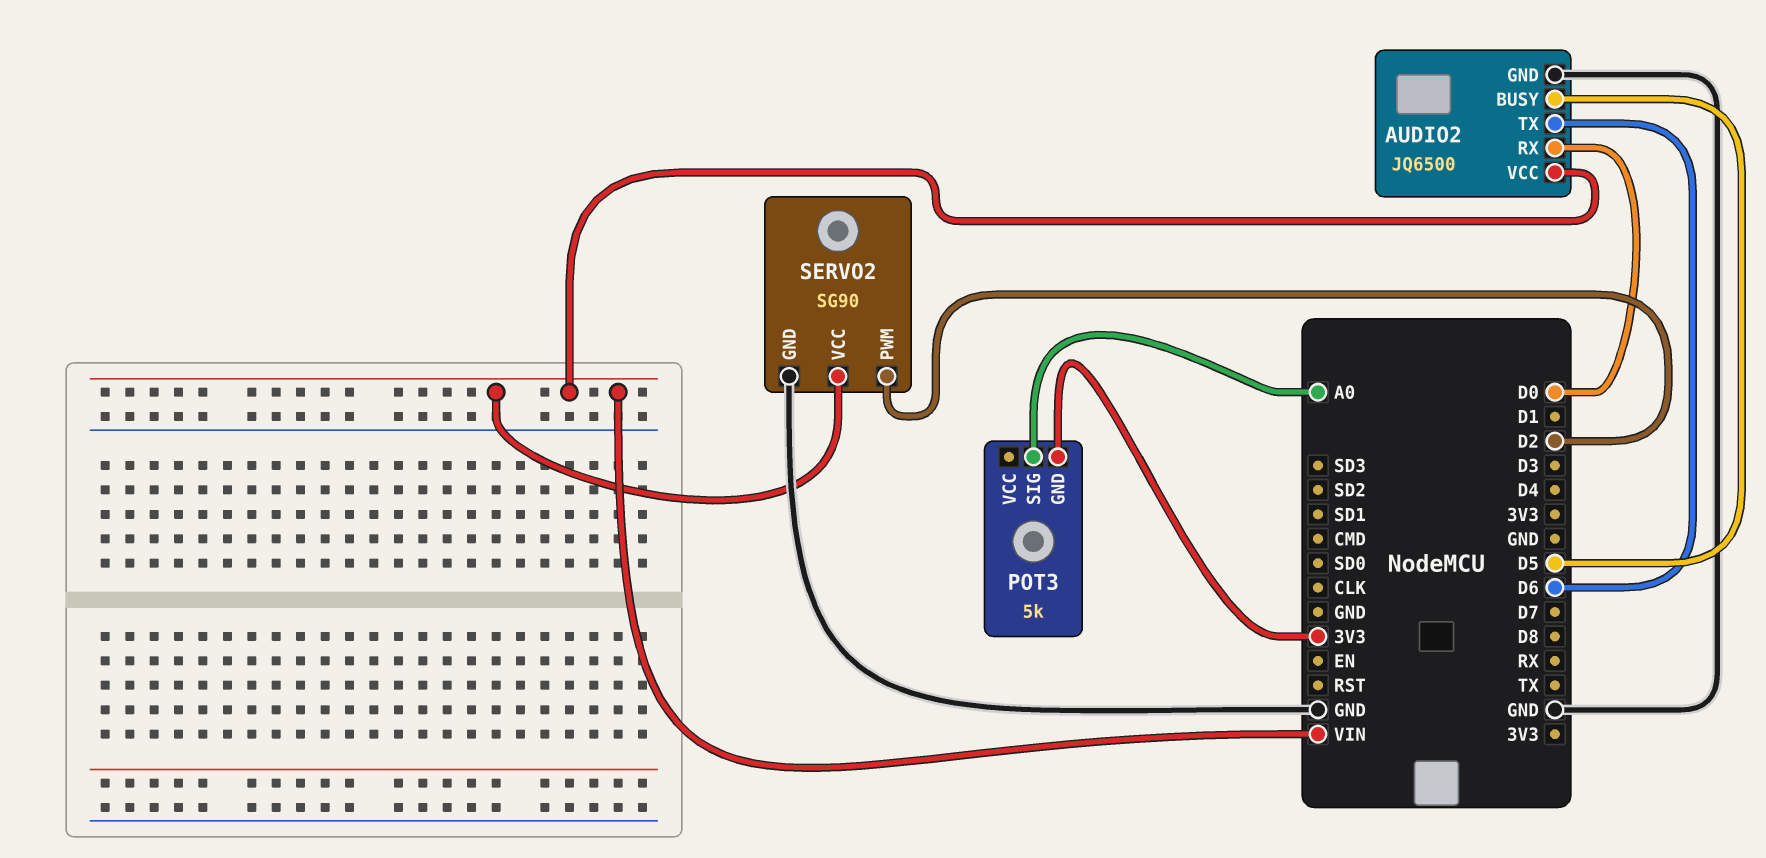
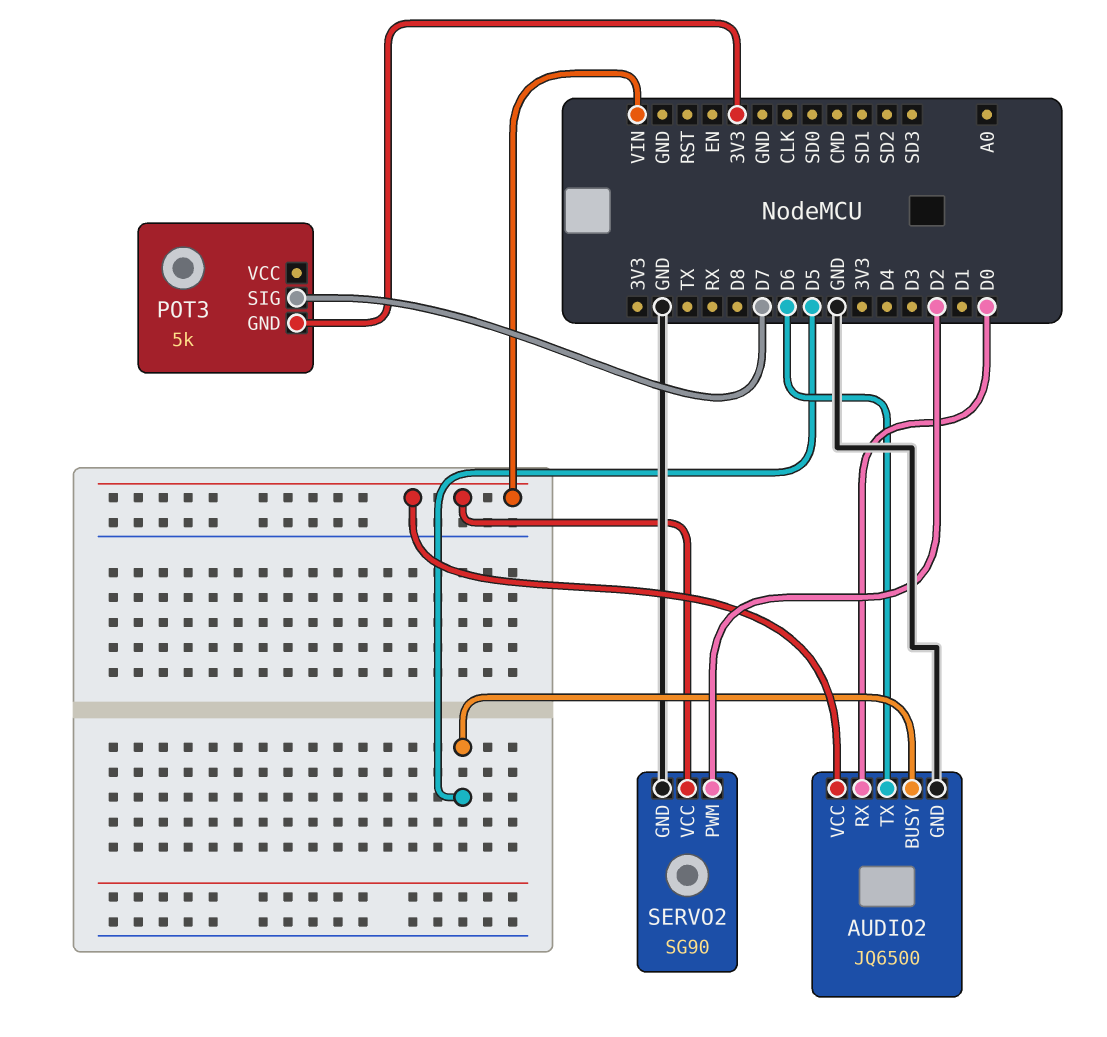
POT3 pin SIG: A0 -> D7

